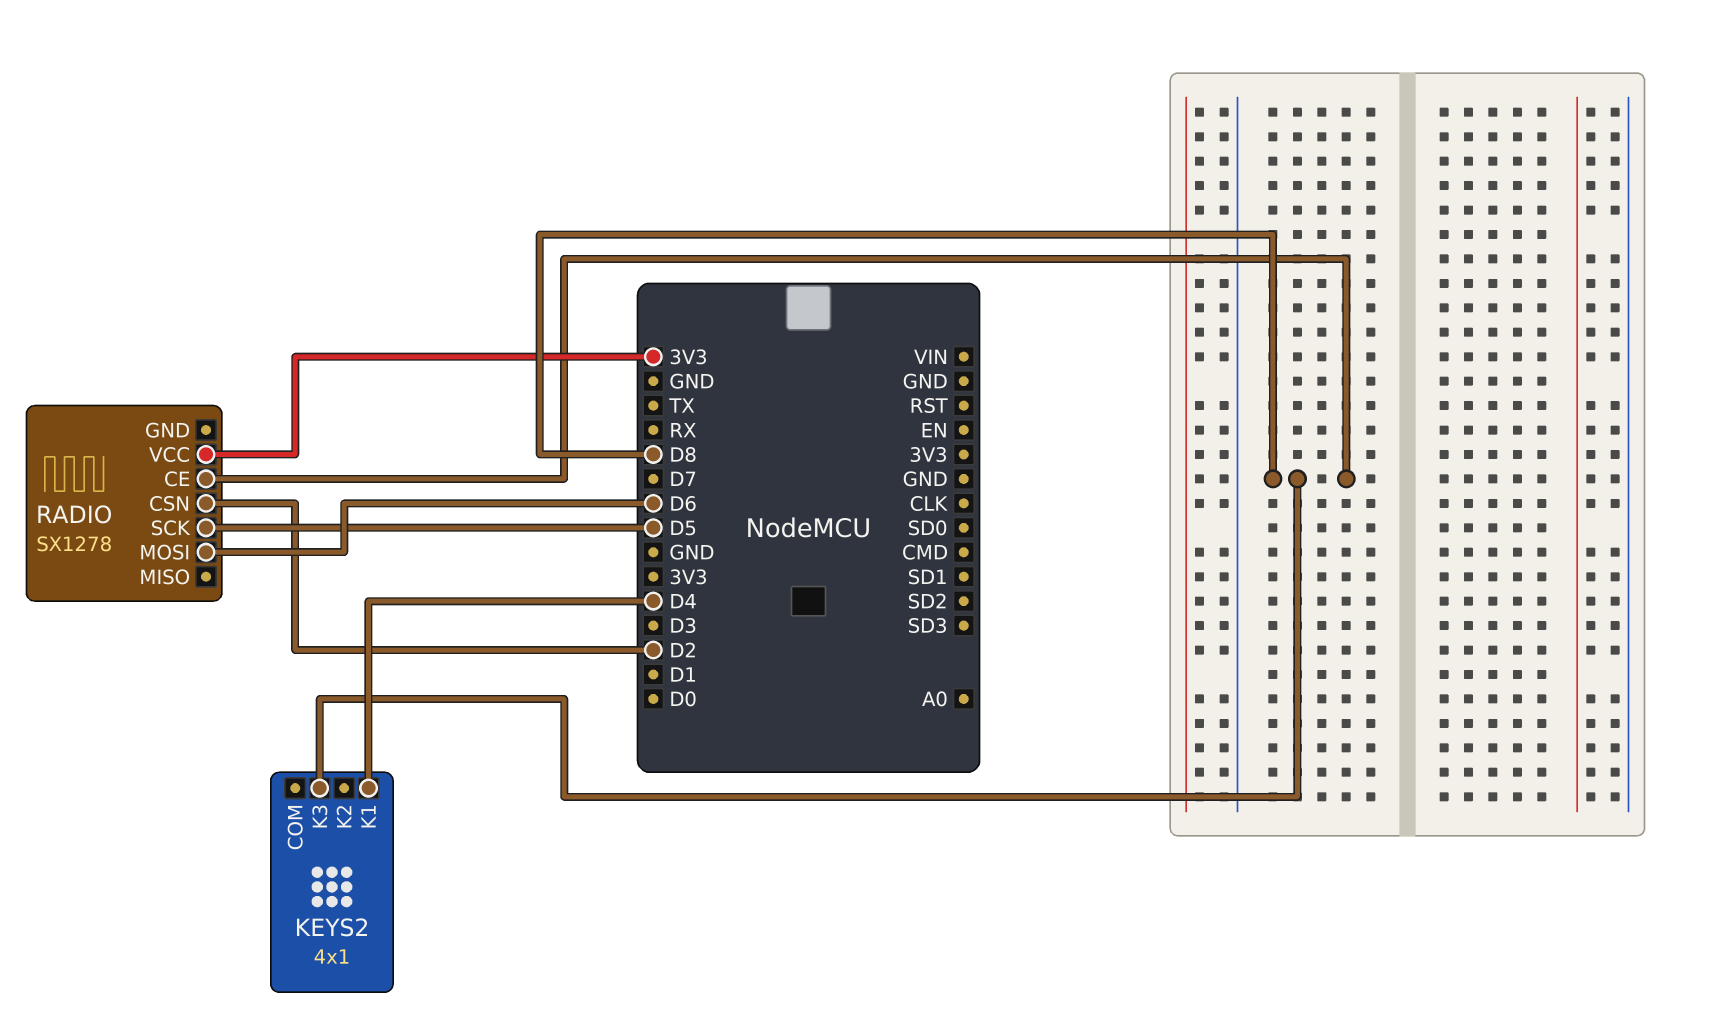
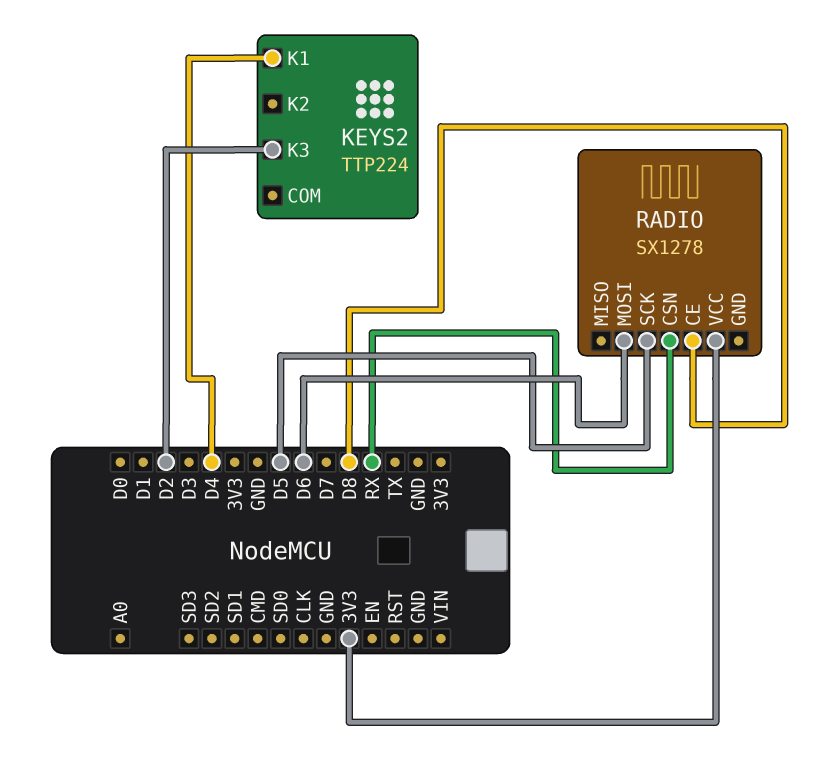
KEYS2: 4x1 -> TTP224
KEYS2 pin K3: D8 -> D2
RADIO pin CSN: D2 -> RX

